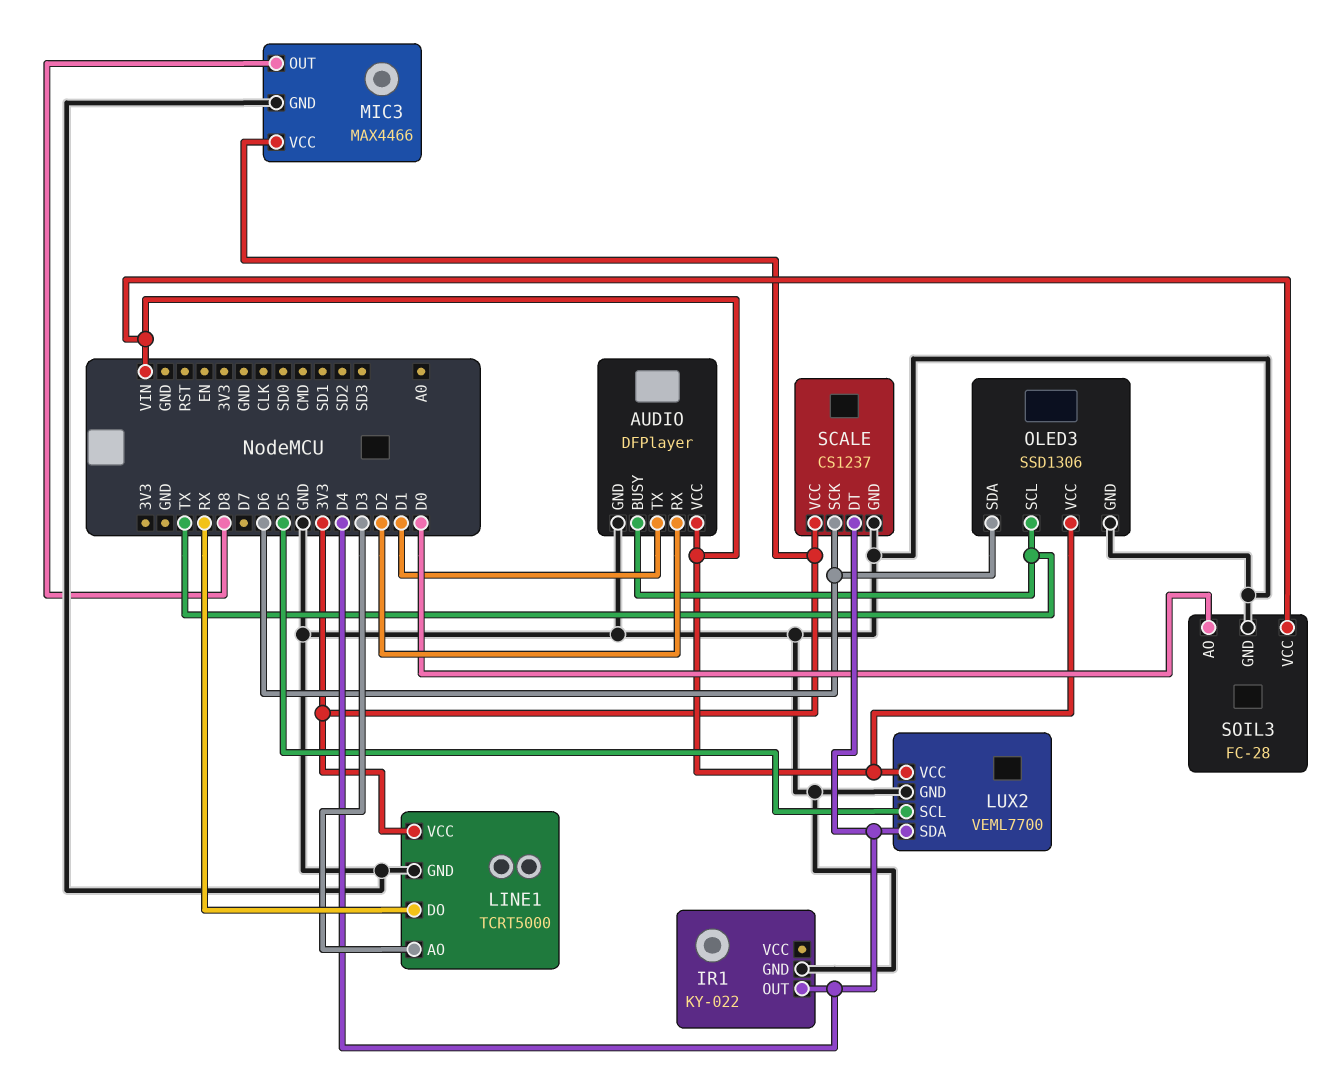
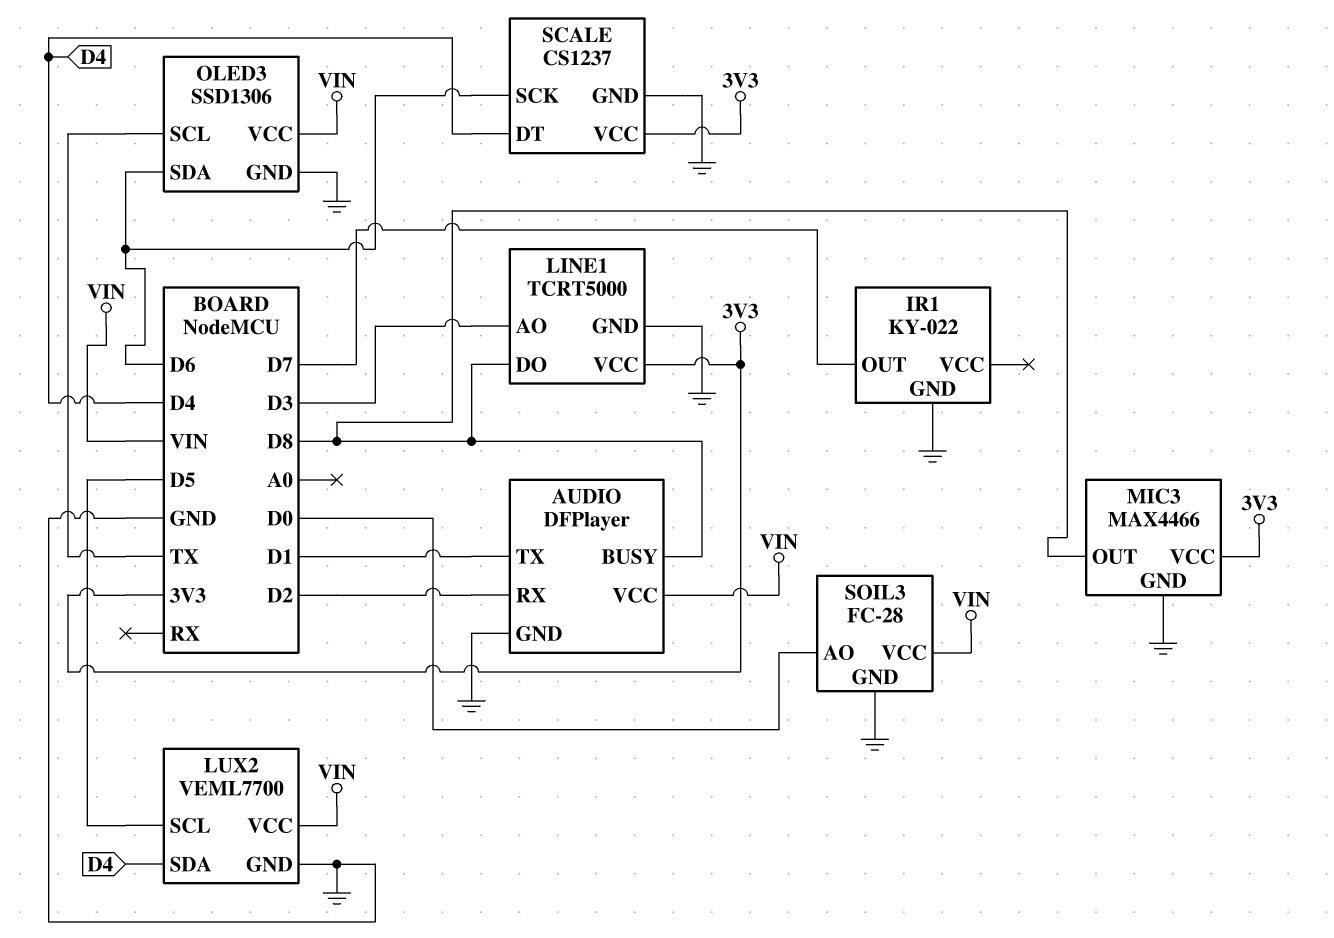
AUDIO pin BUSY: TX -> D8
IR1 pin OUT: D4 -> D7
LINE1 pin DO: RX -> D8

